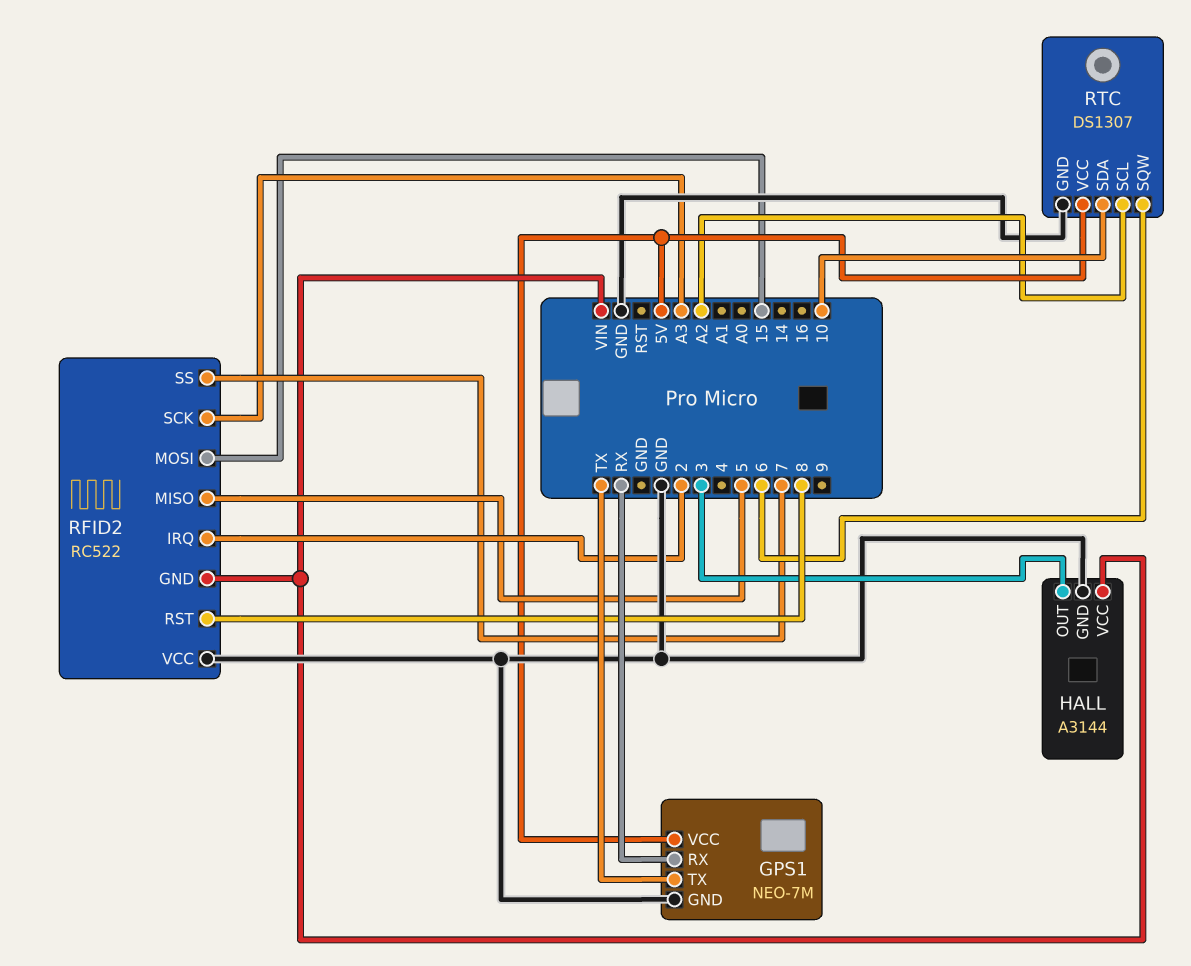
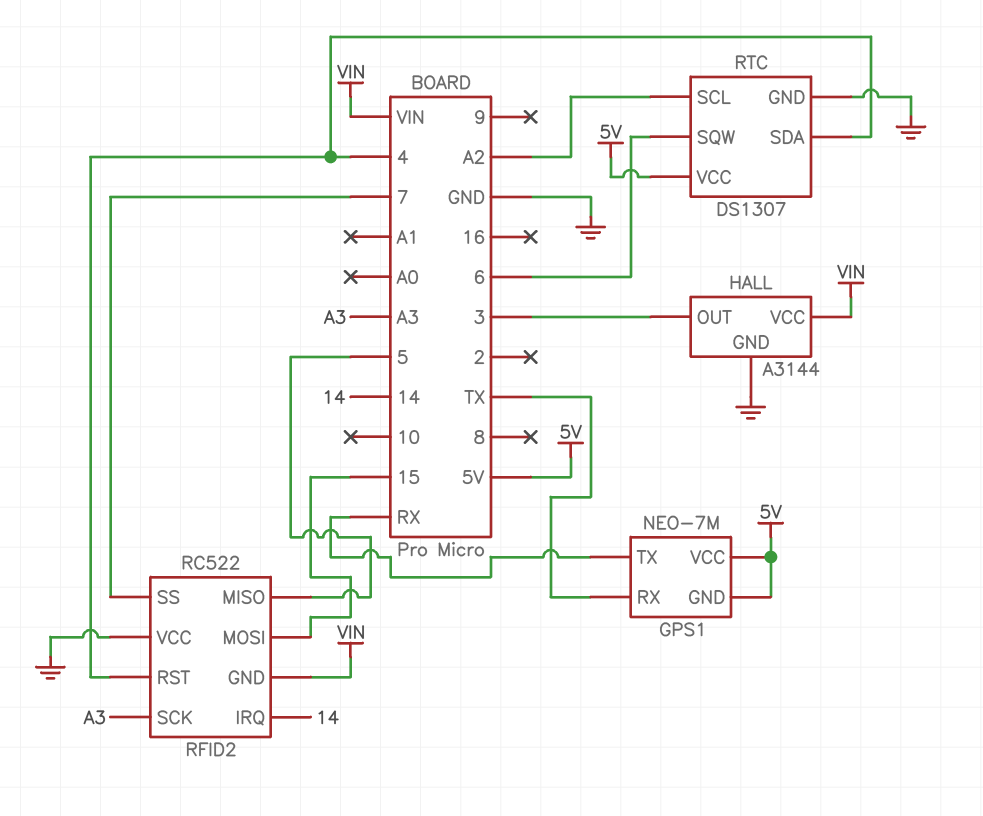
GPS1 pin GND: GND -> 5V
GPS1 pin RX: RX -> TX
GPS1 pin TX: TX -> RX
RFID2 pin IRQ: 2 -> 14
RFID2 pin RST: 8 -> 4
RTC pin SDA: 10 -> 4

